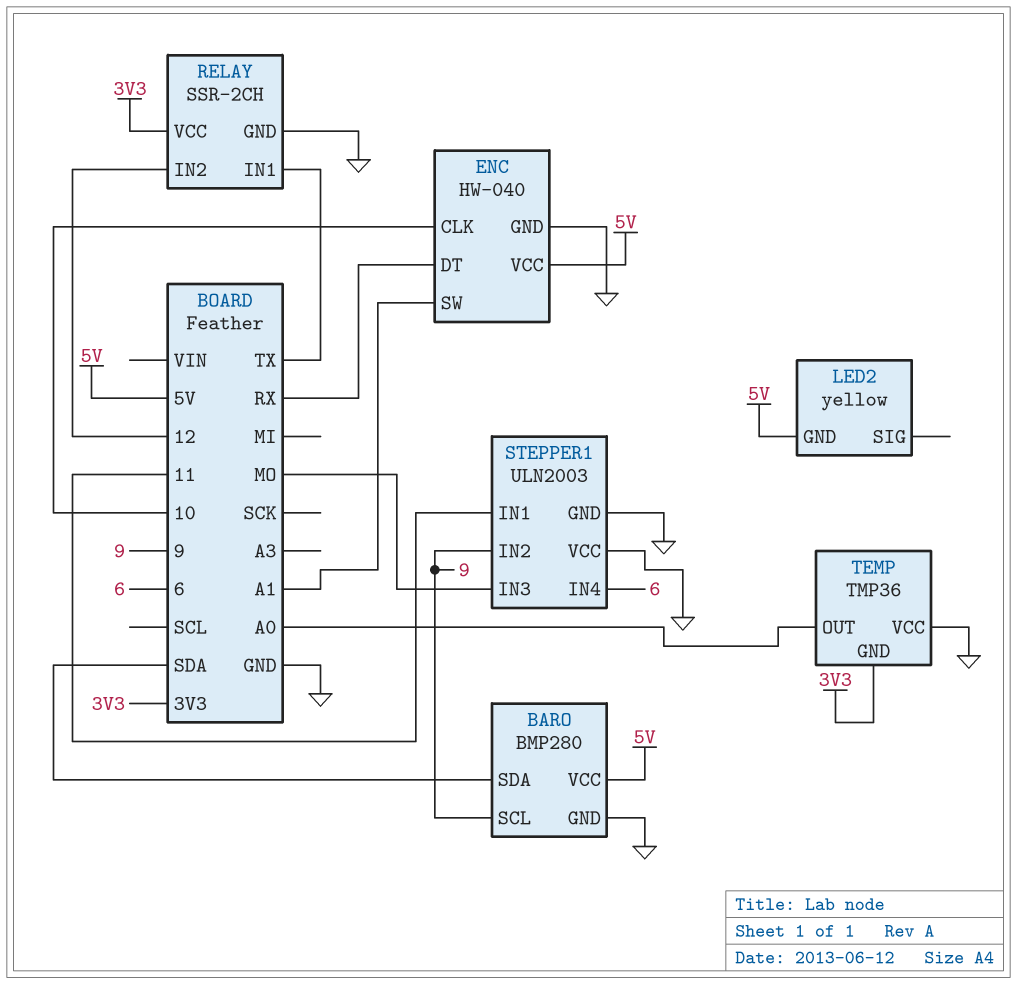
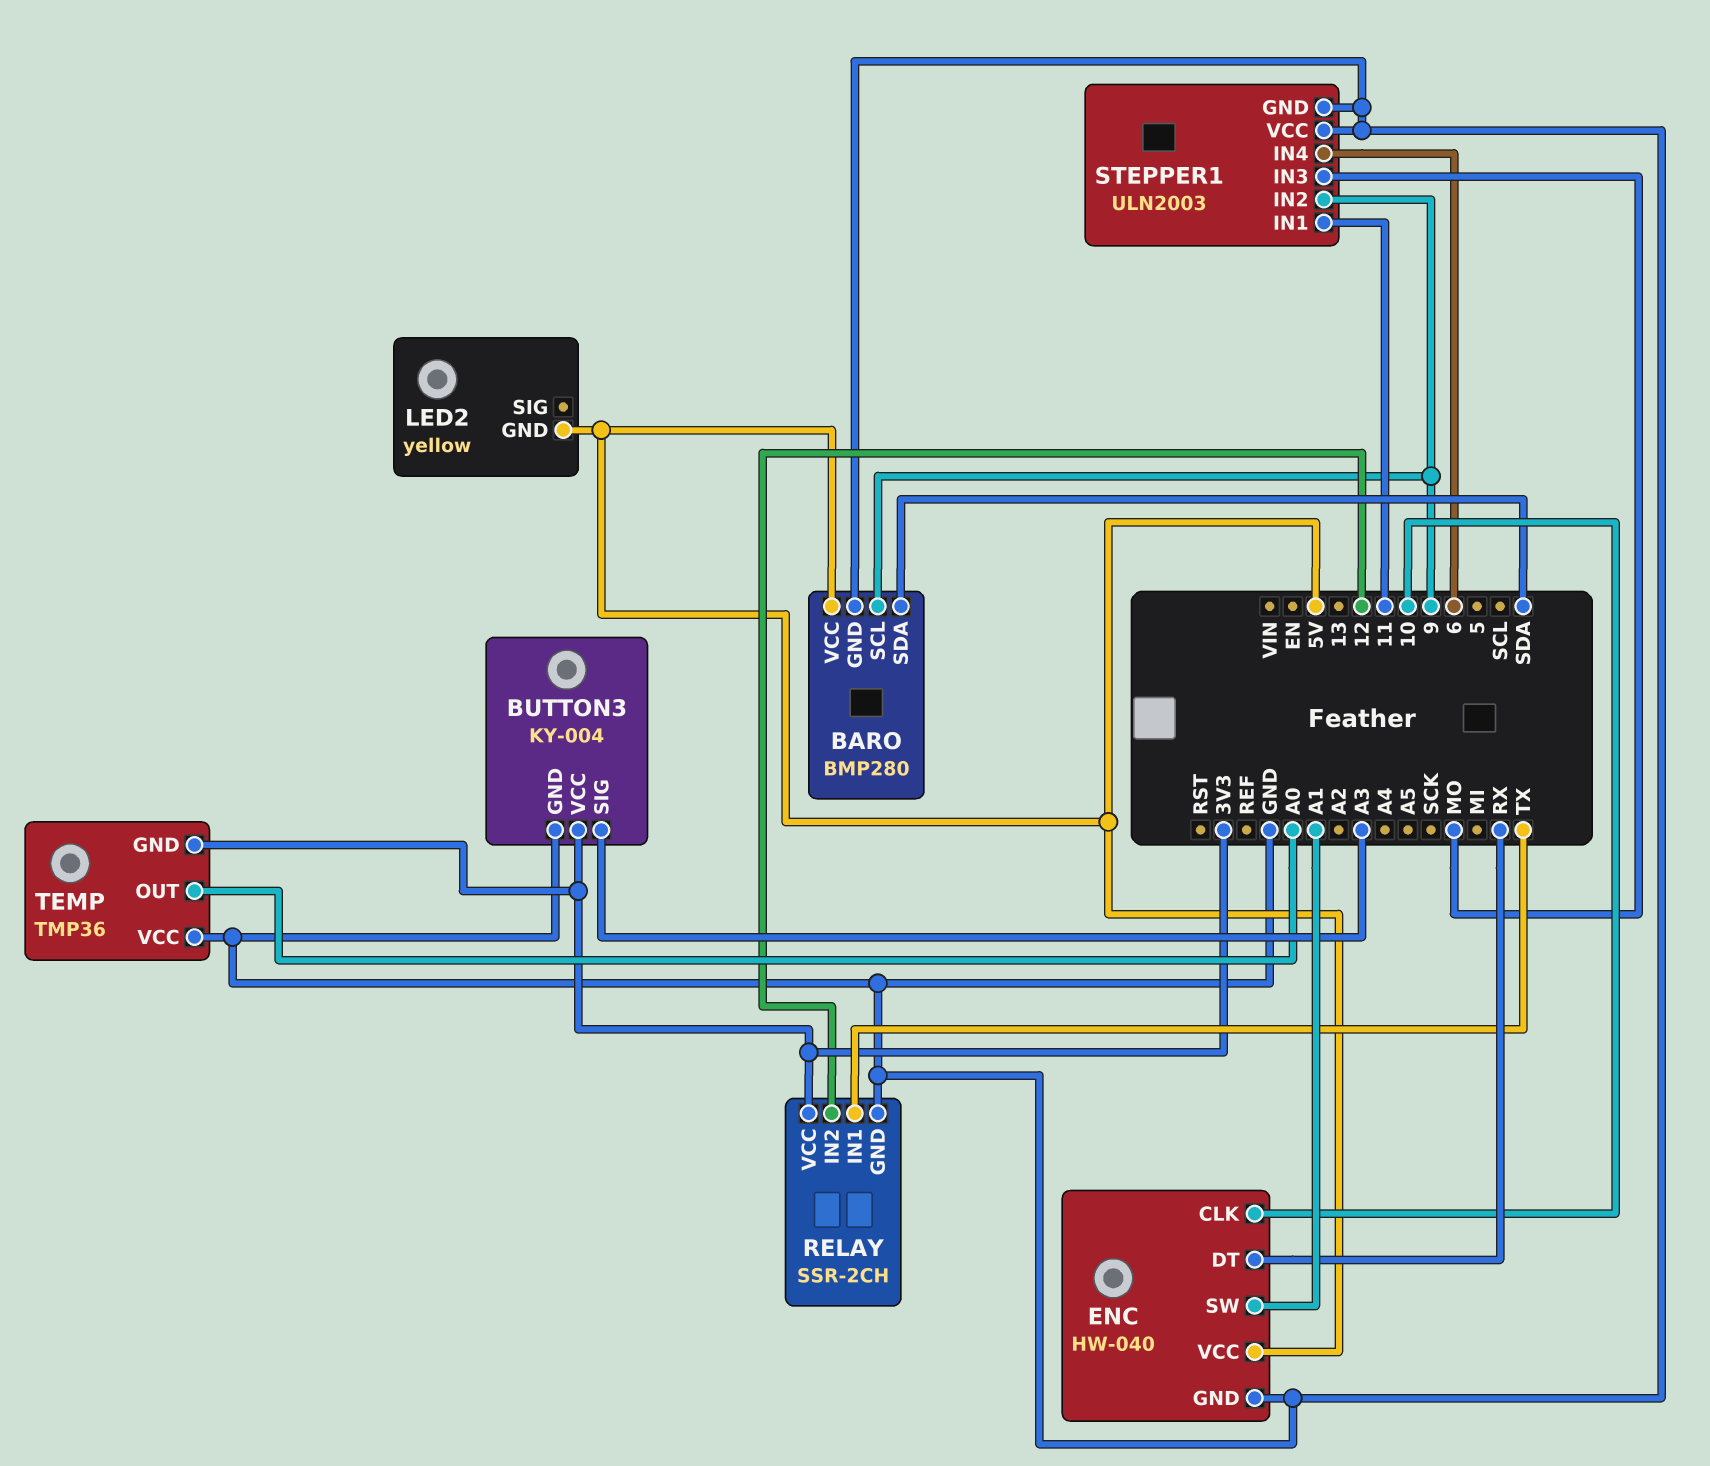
BUTTON3: none -> KY-004
BUTTON3 pin GND: none -> GND
BUTTON3 pin SIG: none -> A3
BUTTON3 pin VCC: none -> 3V3

